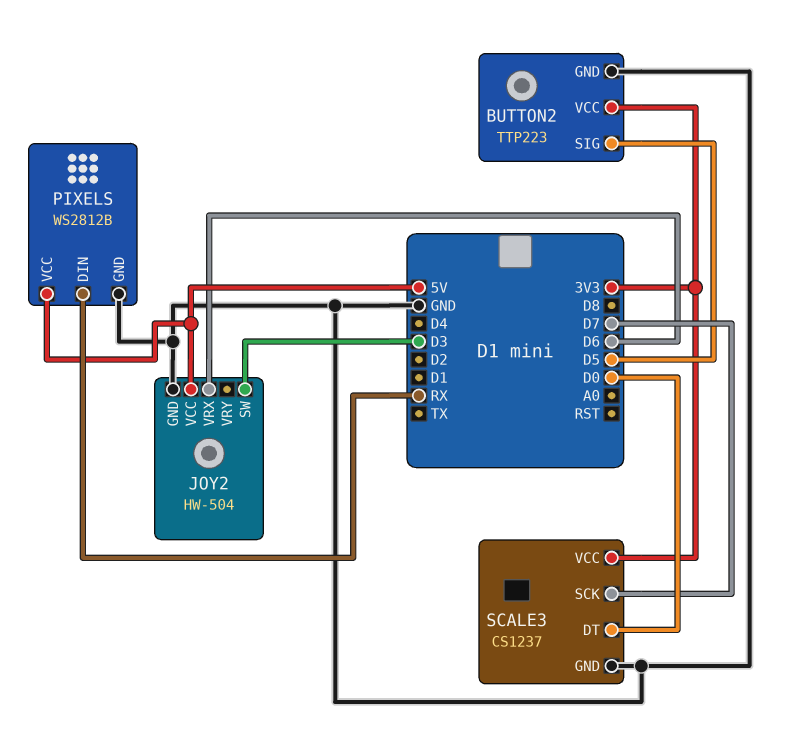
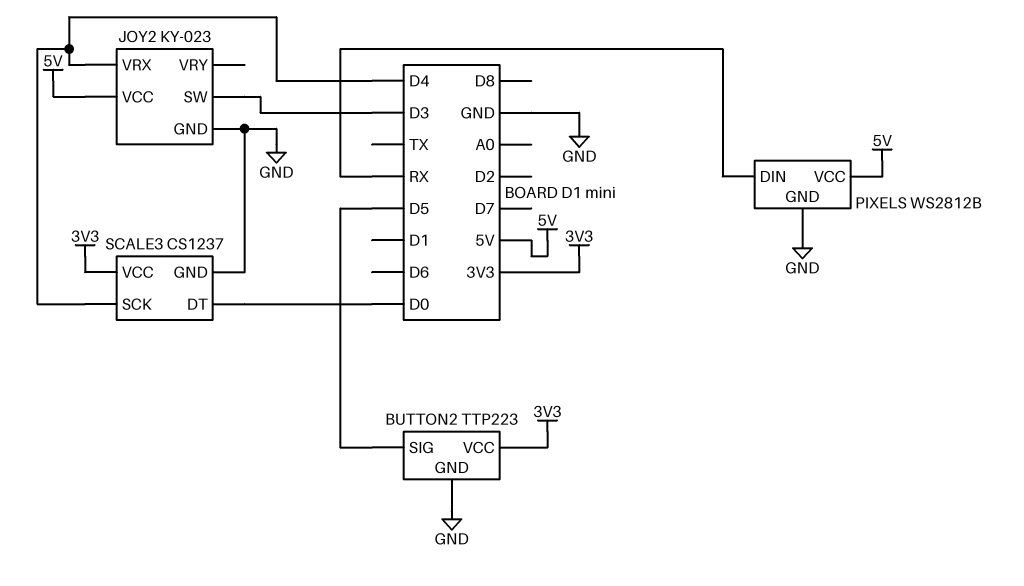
JOY2: HW-504 -> KY-023
JOY2 pin VRX: D6 -> D4
SCALE3 pin SCK: D7 -> D4

